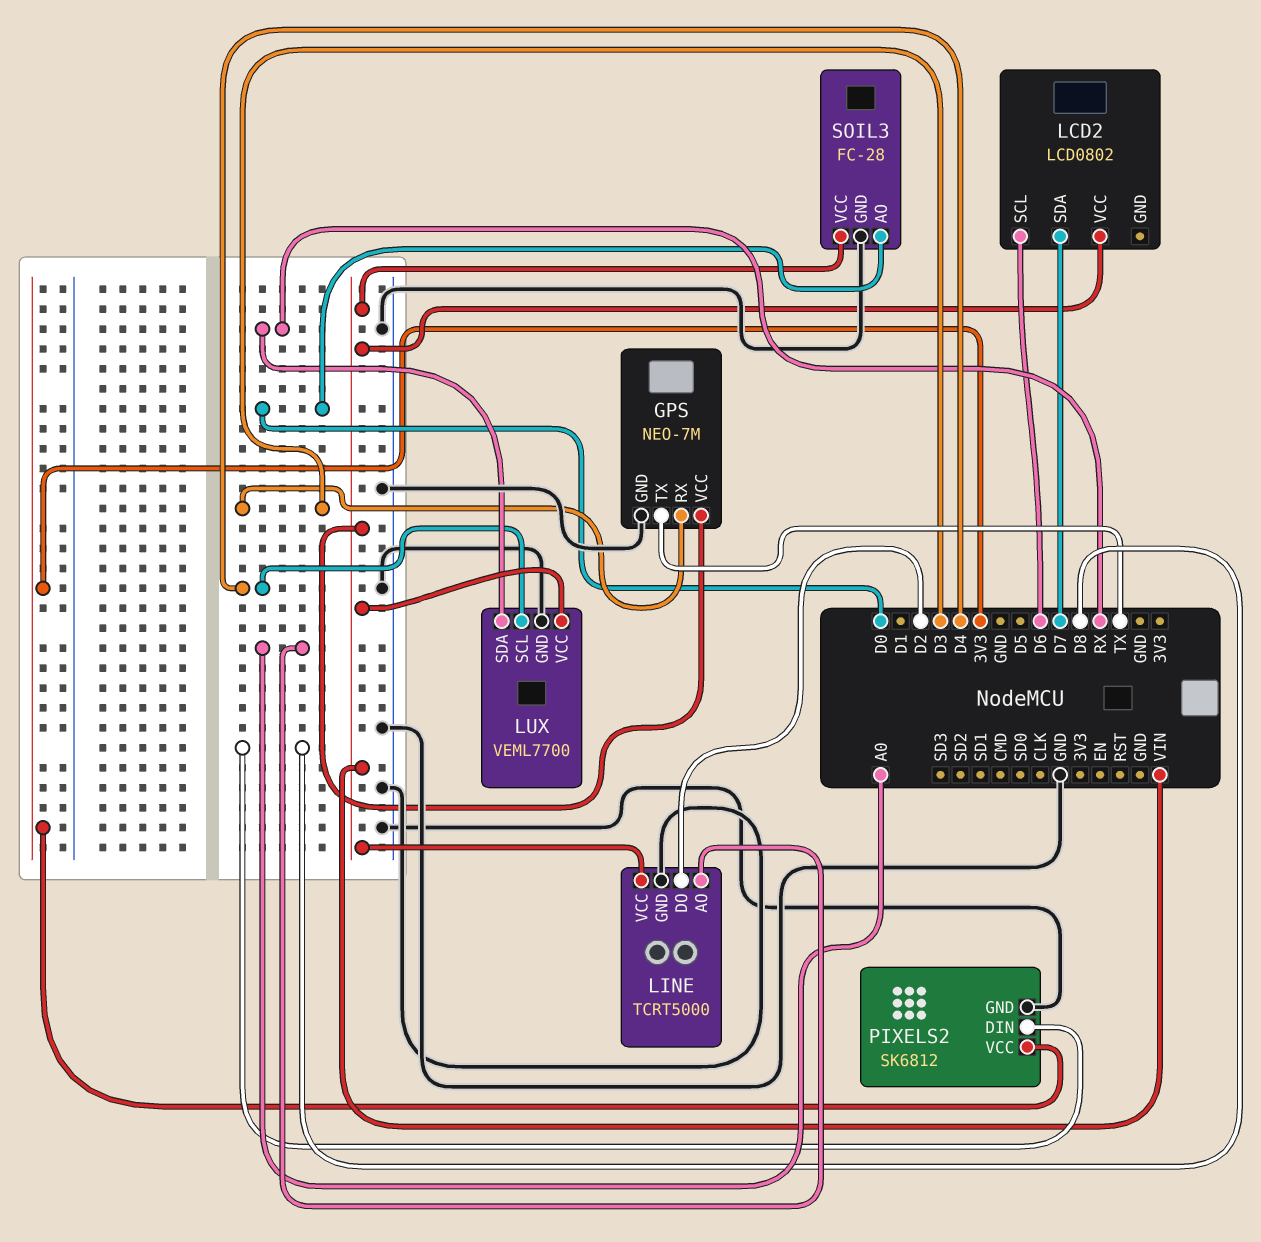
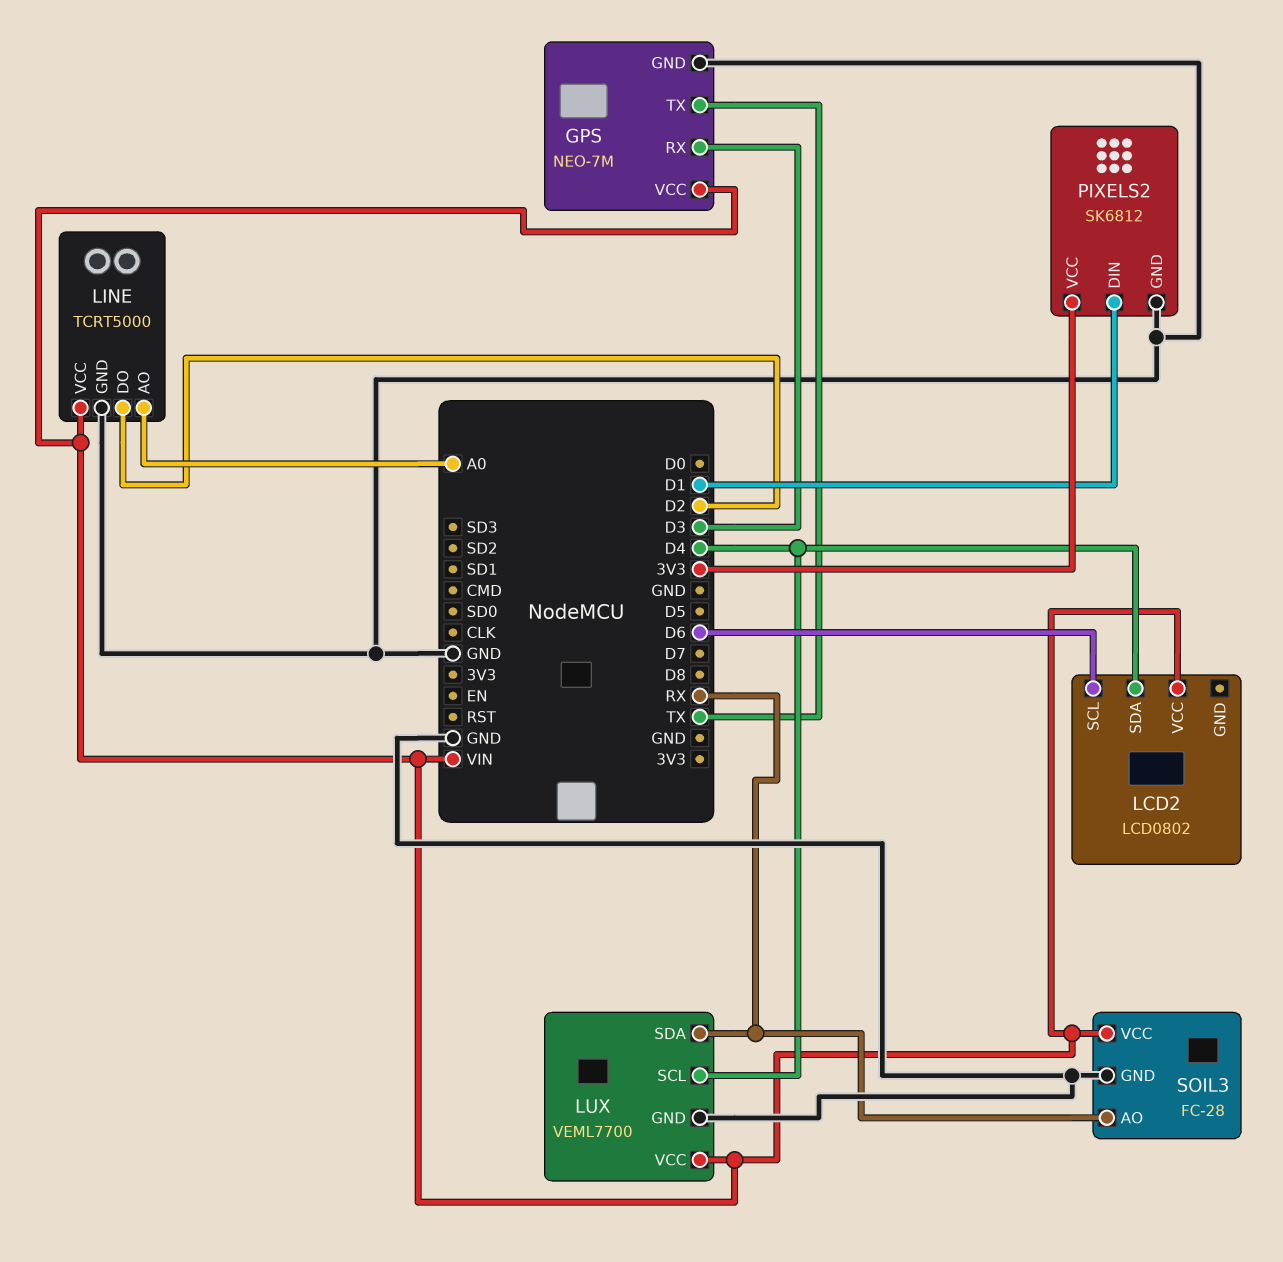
LCD2 pin SDA: D7 -> D4
PIXELS2 pin DIN: D8 -> D1
SOIL3 pin AO: D0 -> RX

